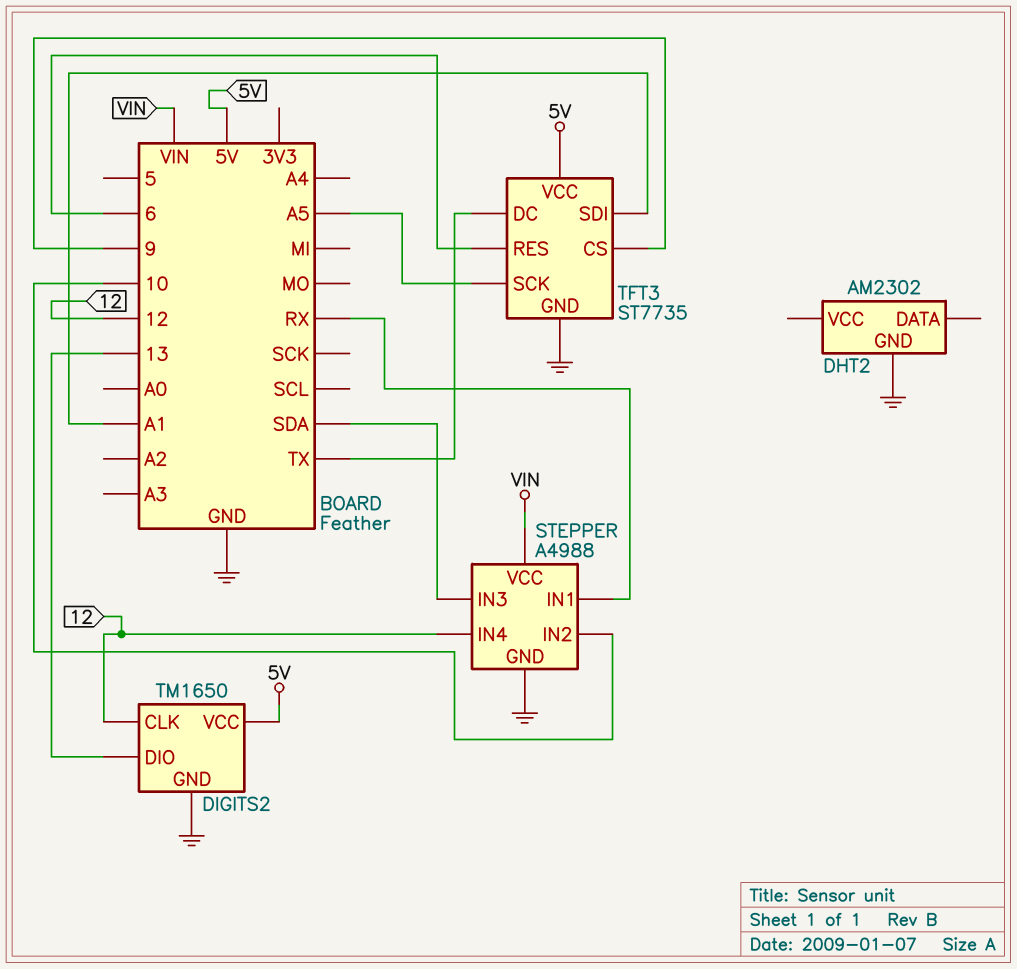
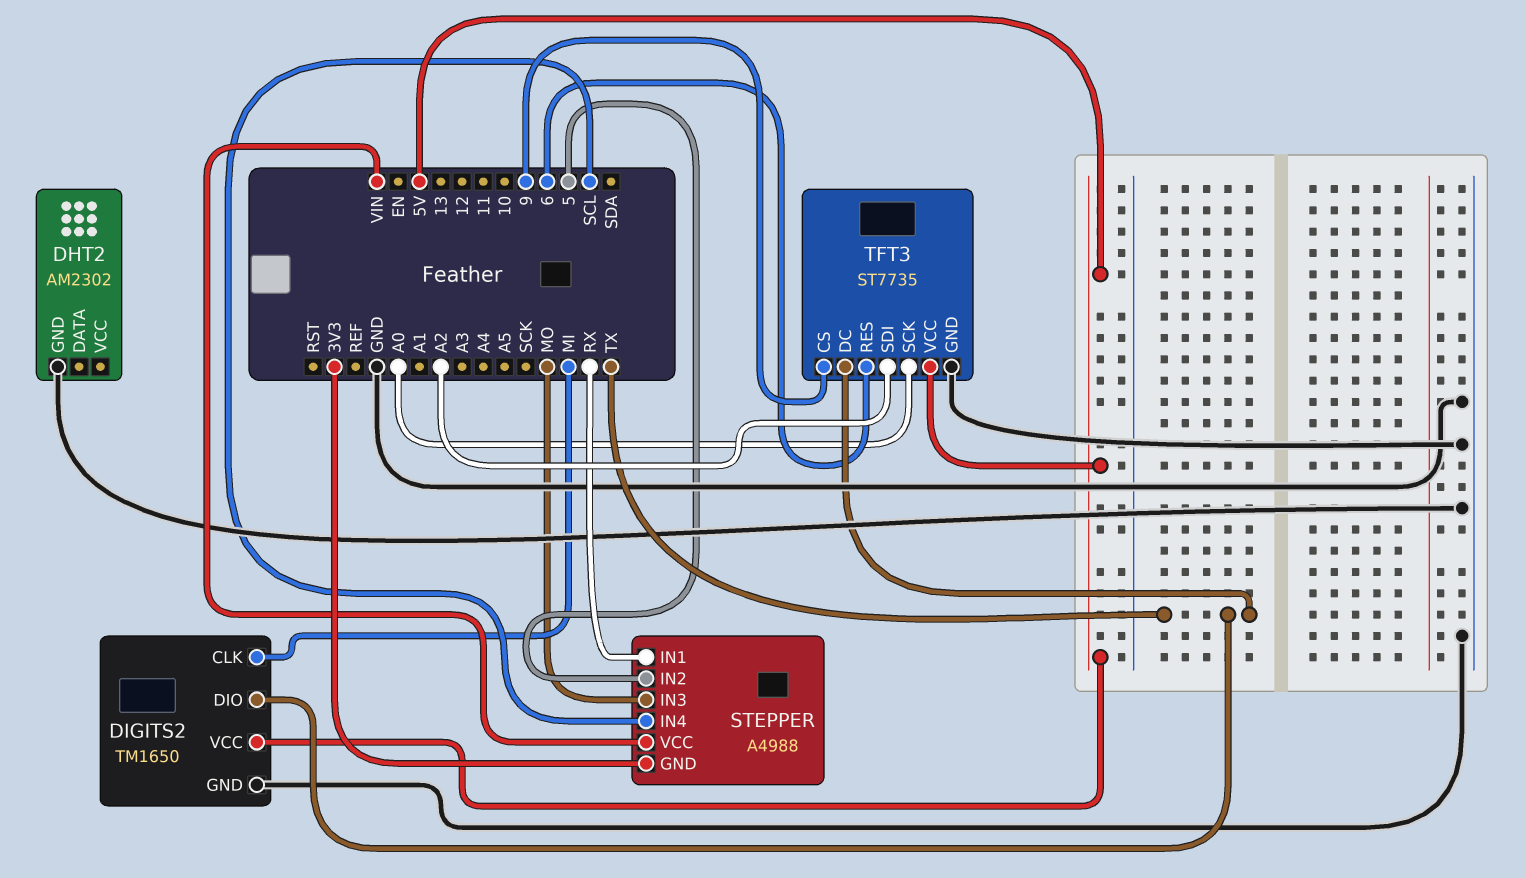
DIGITS2 pin CLK: 12 -> MI
DIGITS2 pin DIO: 13 -> TX
STEPPER pin GND: GND -> 3V3
STEPPER pin IN2: 10 -> 5
STEPPER pin IN3: SDA -> MO
STEPPER pin IN4: 12 -> SCL
TFT3 pin SCK: A5 -> A0
TFT3 pin SDI: A1 -> A2

